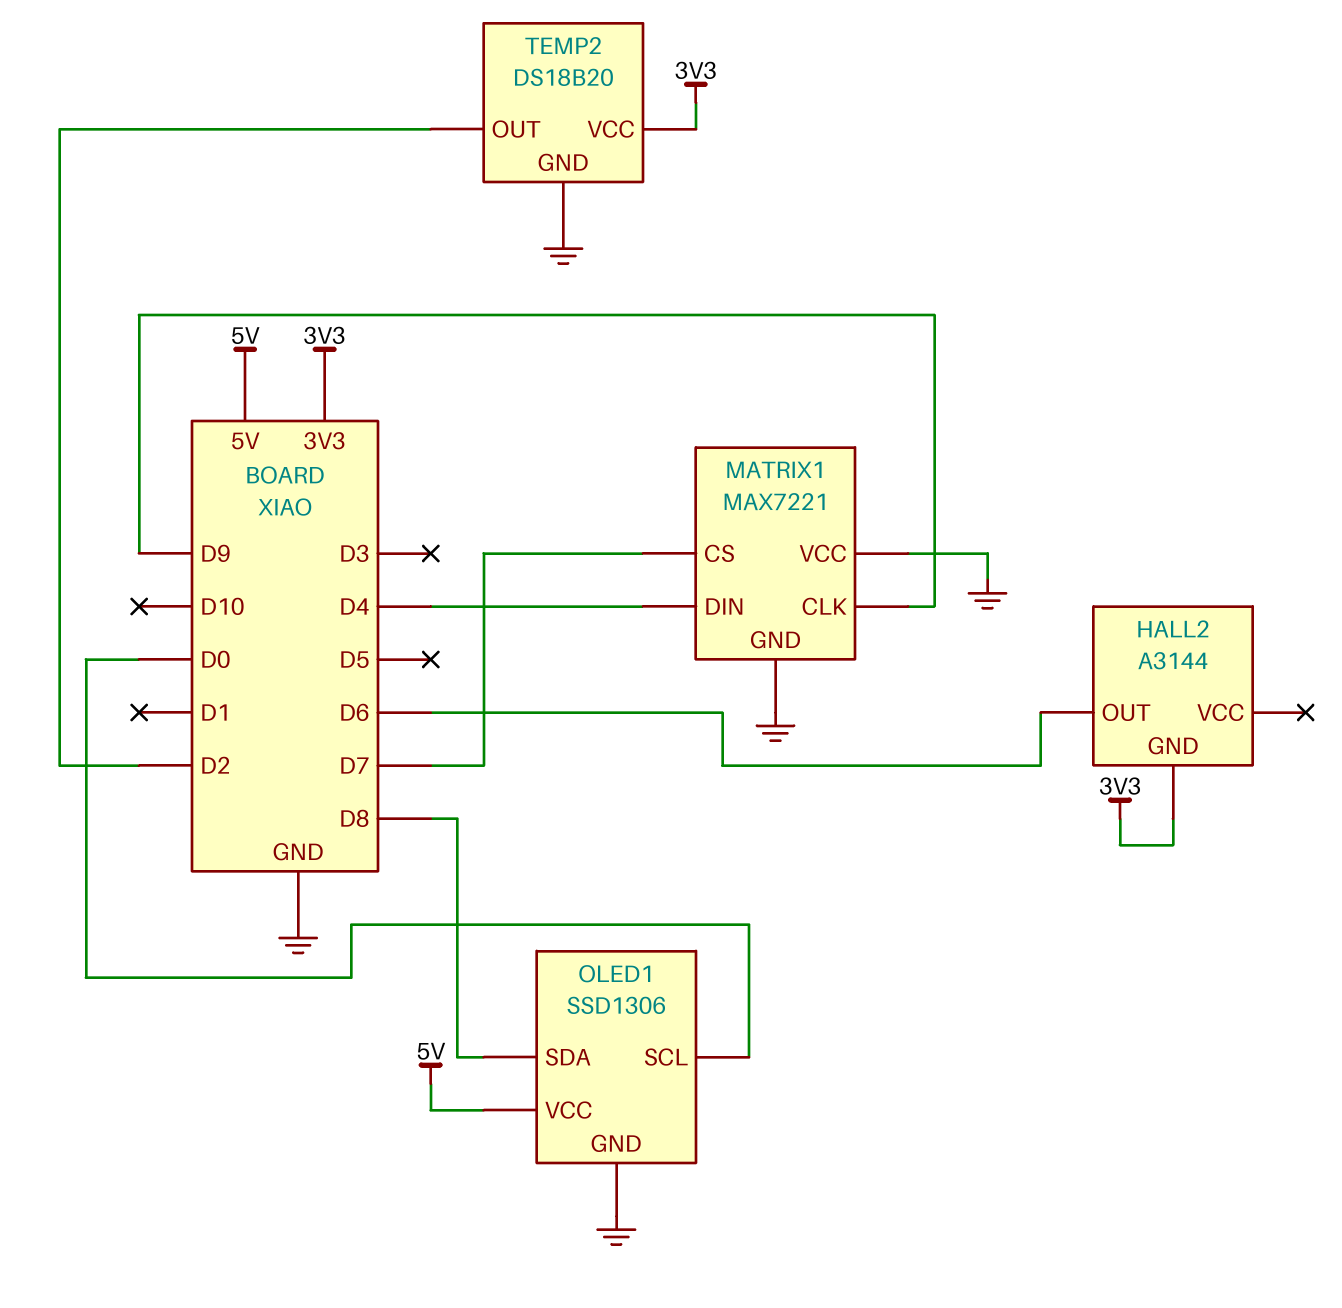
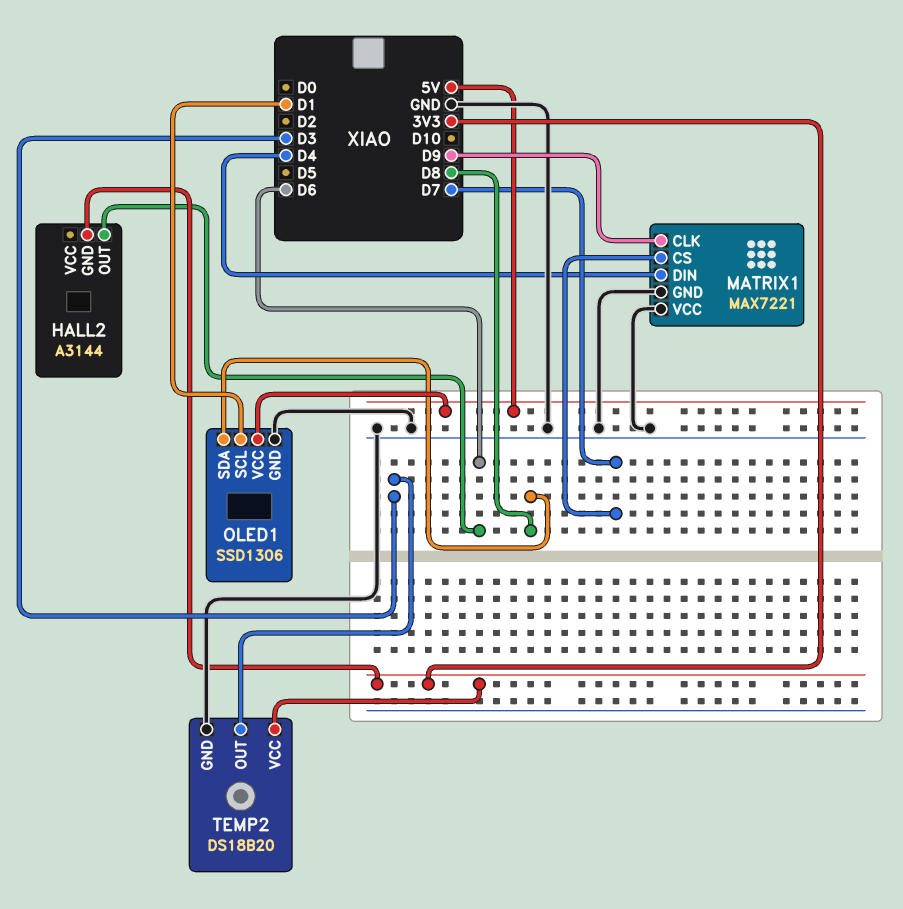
OLED1 pin SCL: D0 -> D1
TEMP2 pin OUT: D2 -> D3

